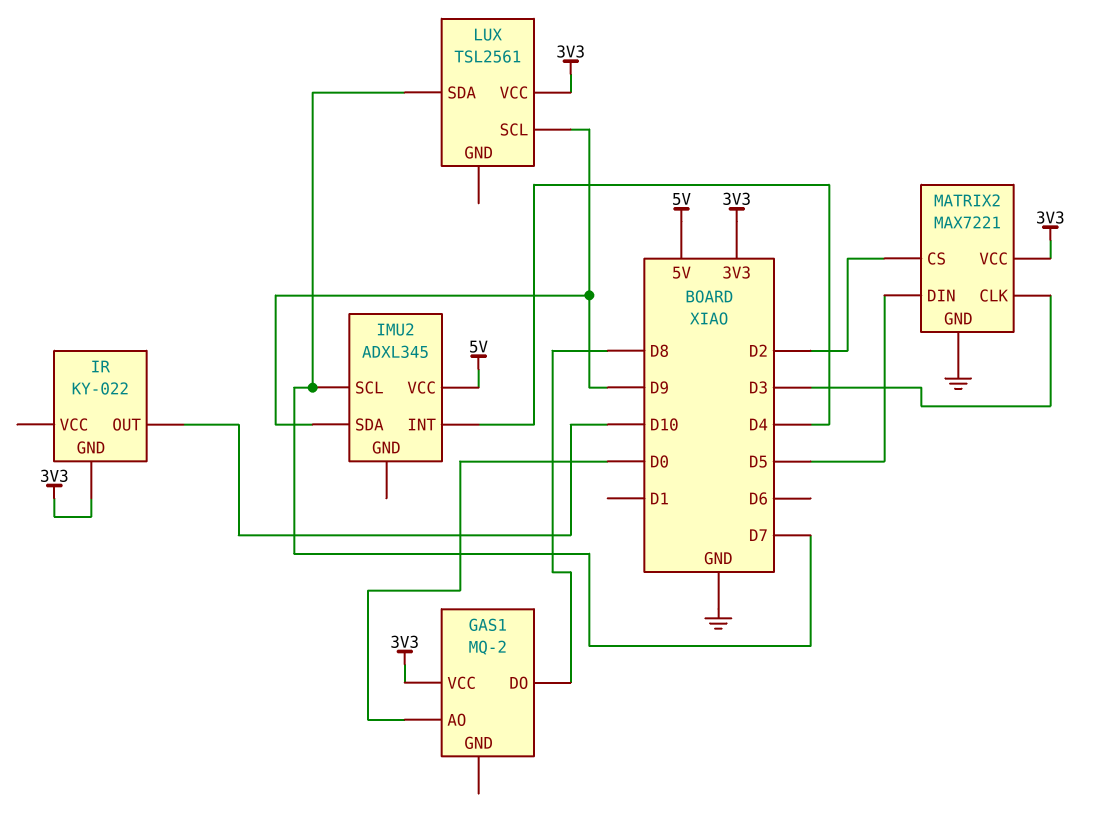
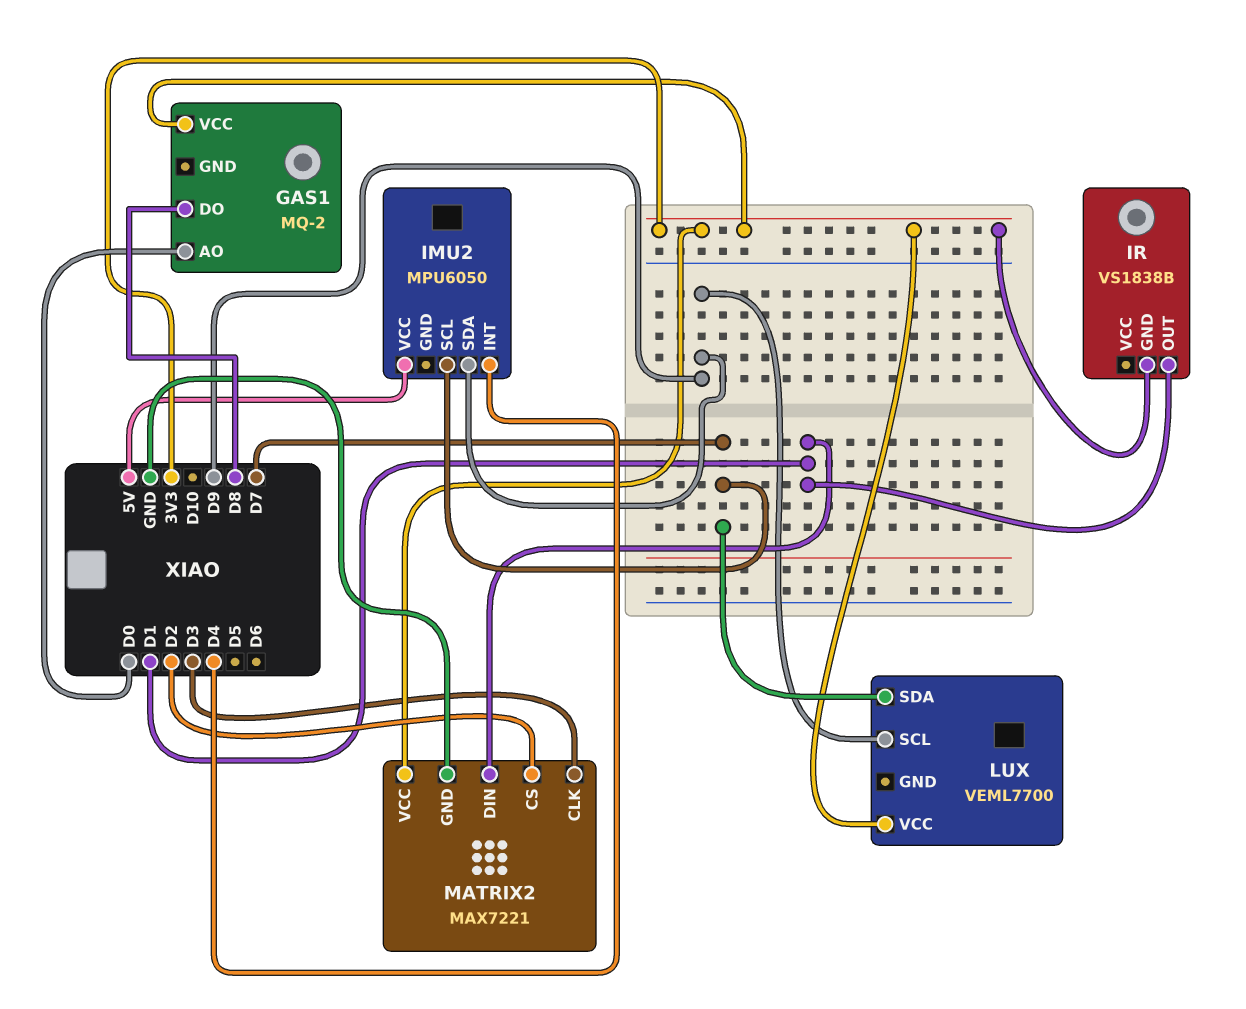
IMU2: ADXL345 -> MPU6050
IR: KY-022 -> VS1838B
IR pin OUT: D10 -> D1
LUX: TSL2561 -> VEML7700
MATRIX2 pin DIN: D5 -> D1

